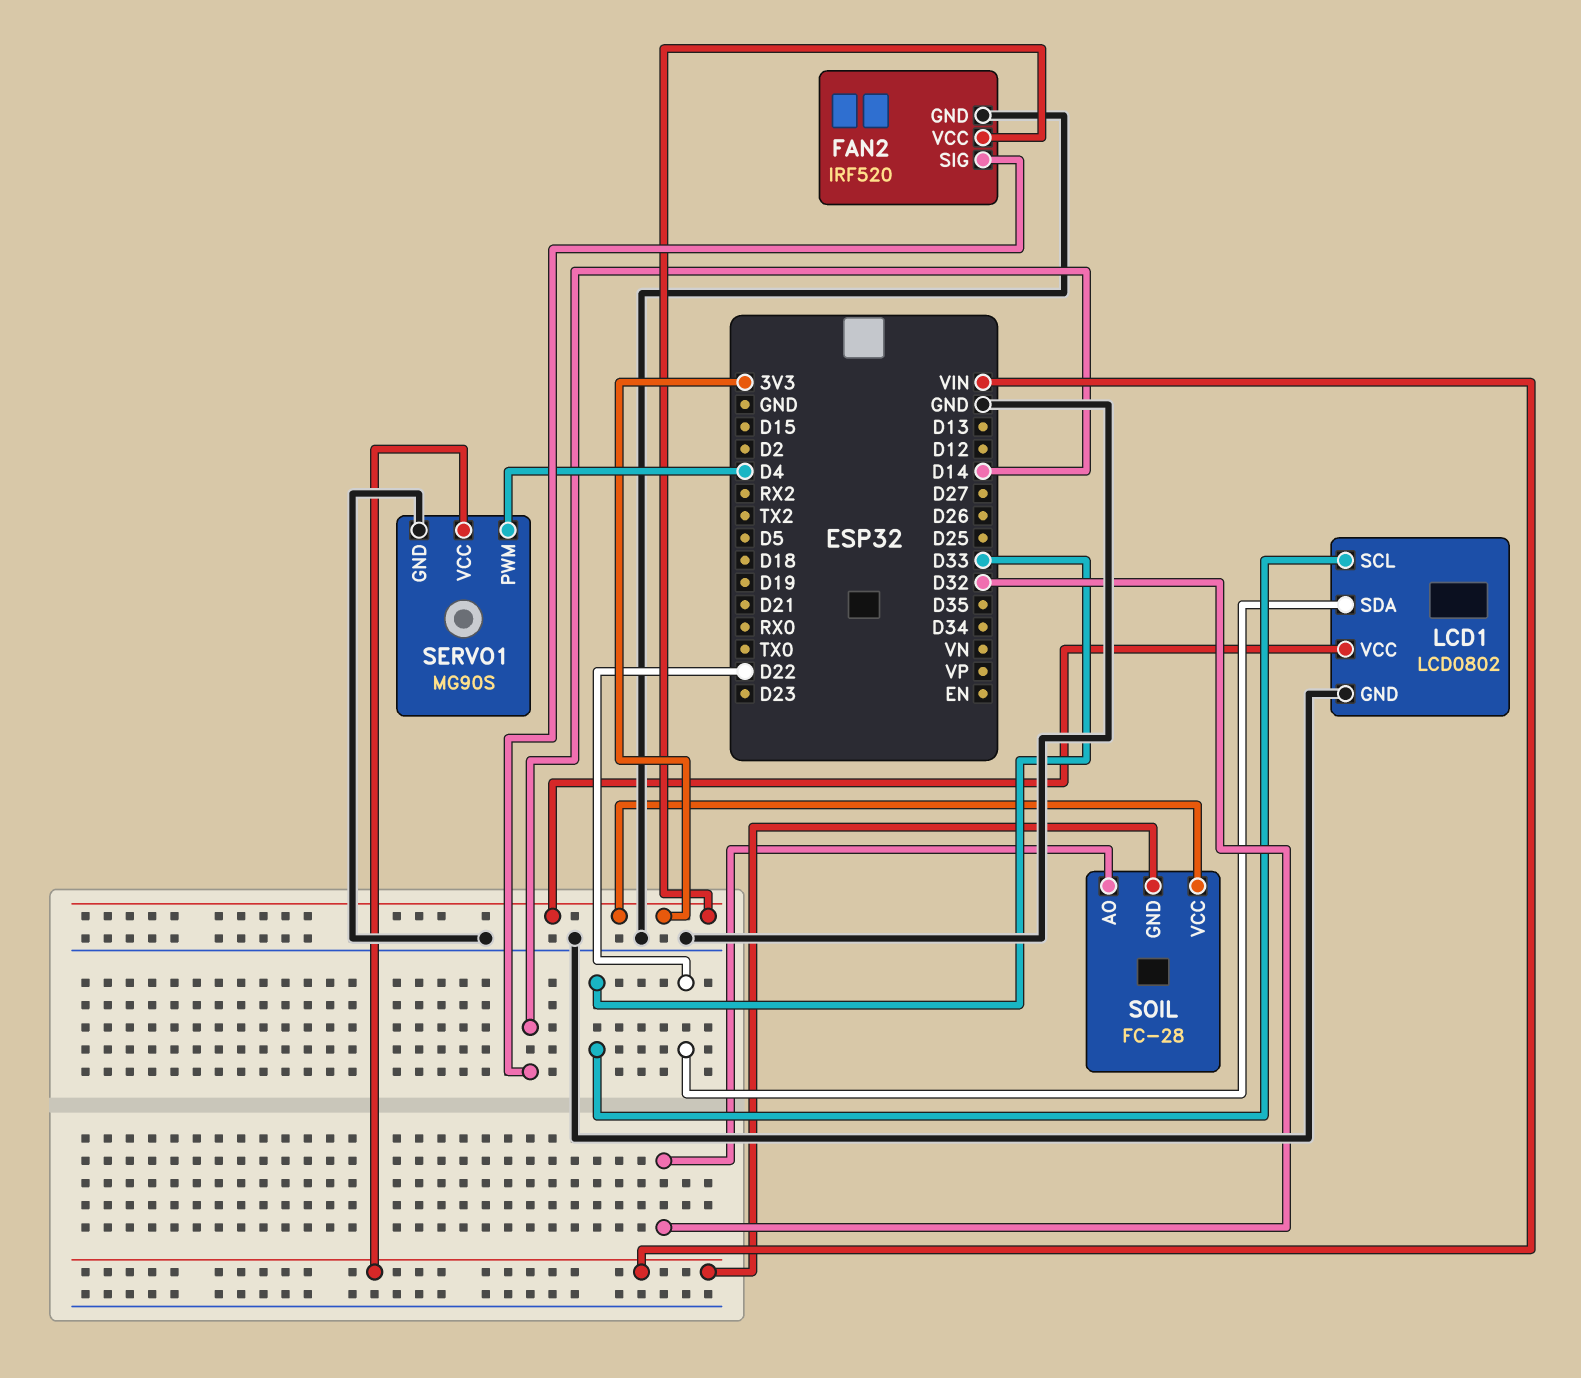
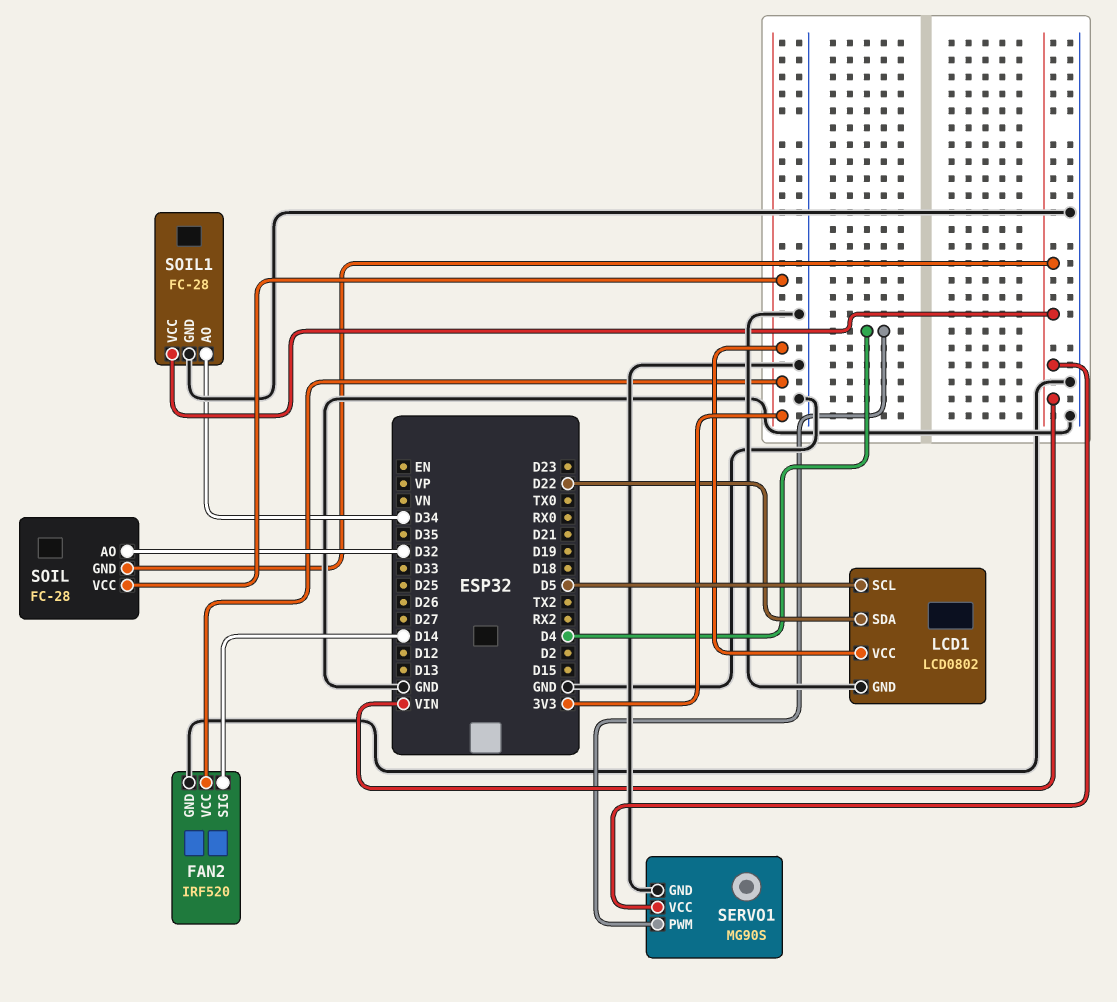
LCD1 pin SCL: D33 -> D5
SOIL1: none -> FC-28
SOIL1 pin AO: none -> D34
SOIL1 pin GND: none -> GND
SOIL1 pin VCC: none -> VIN

